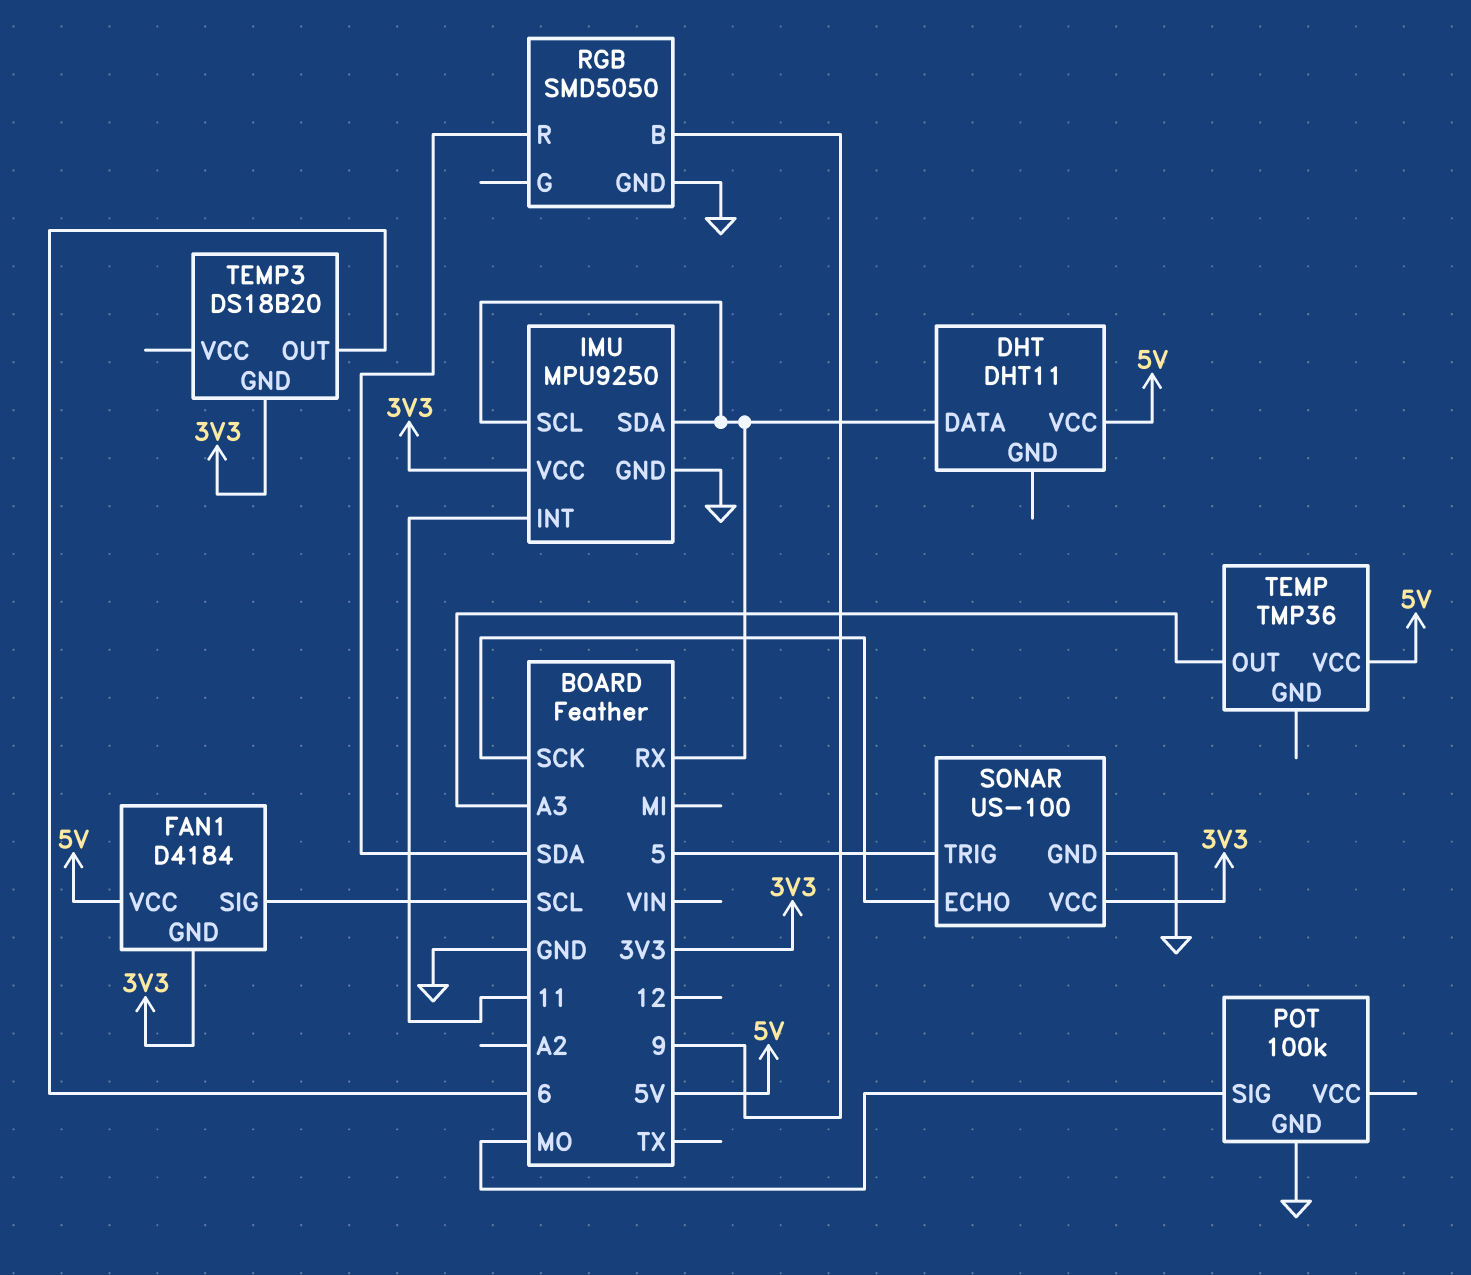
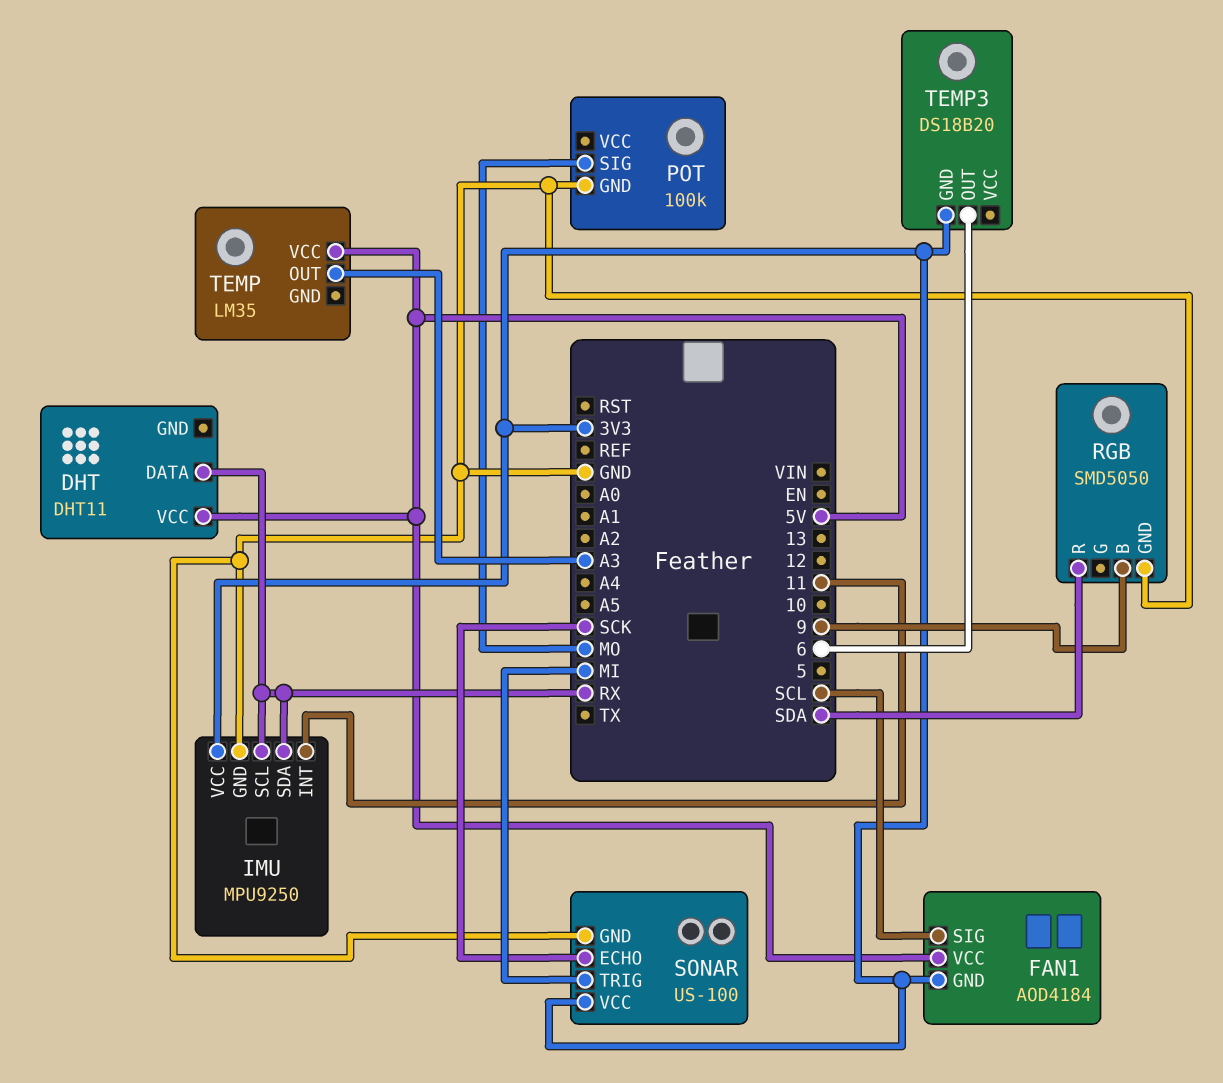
FAN1: D4184 -> AOD4184
SONAR pin TRIG: 5 -> MI
TEMP: TMP36 -> LM35

